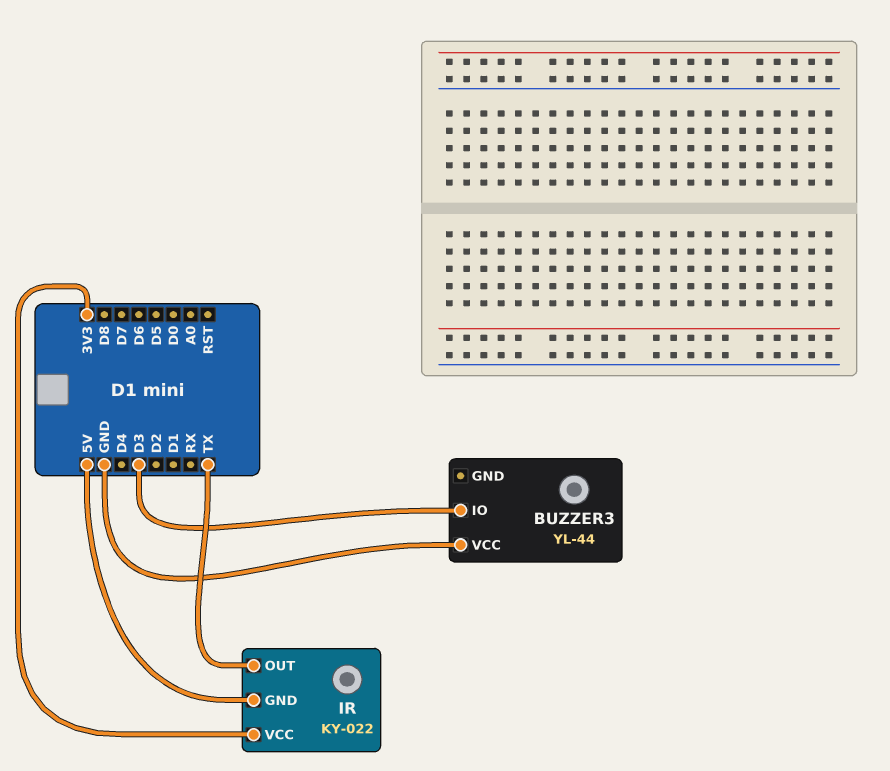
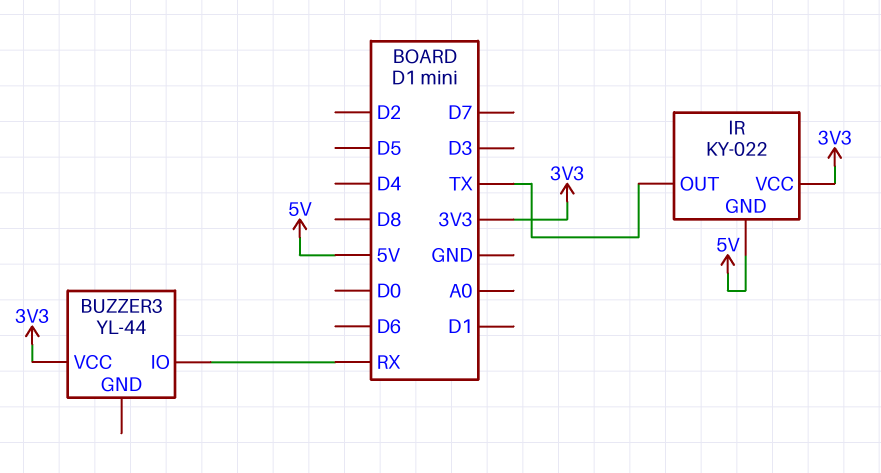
BUZZER3 pin IO: D3 -> RX
BUZZER3 pin VCC: GND -> 3V3

